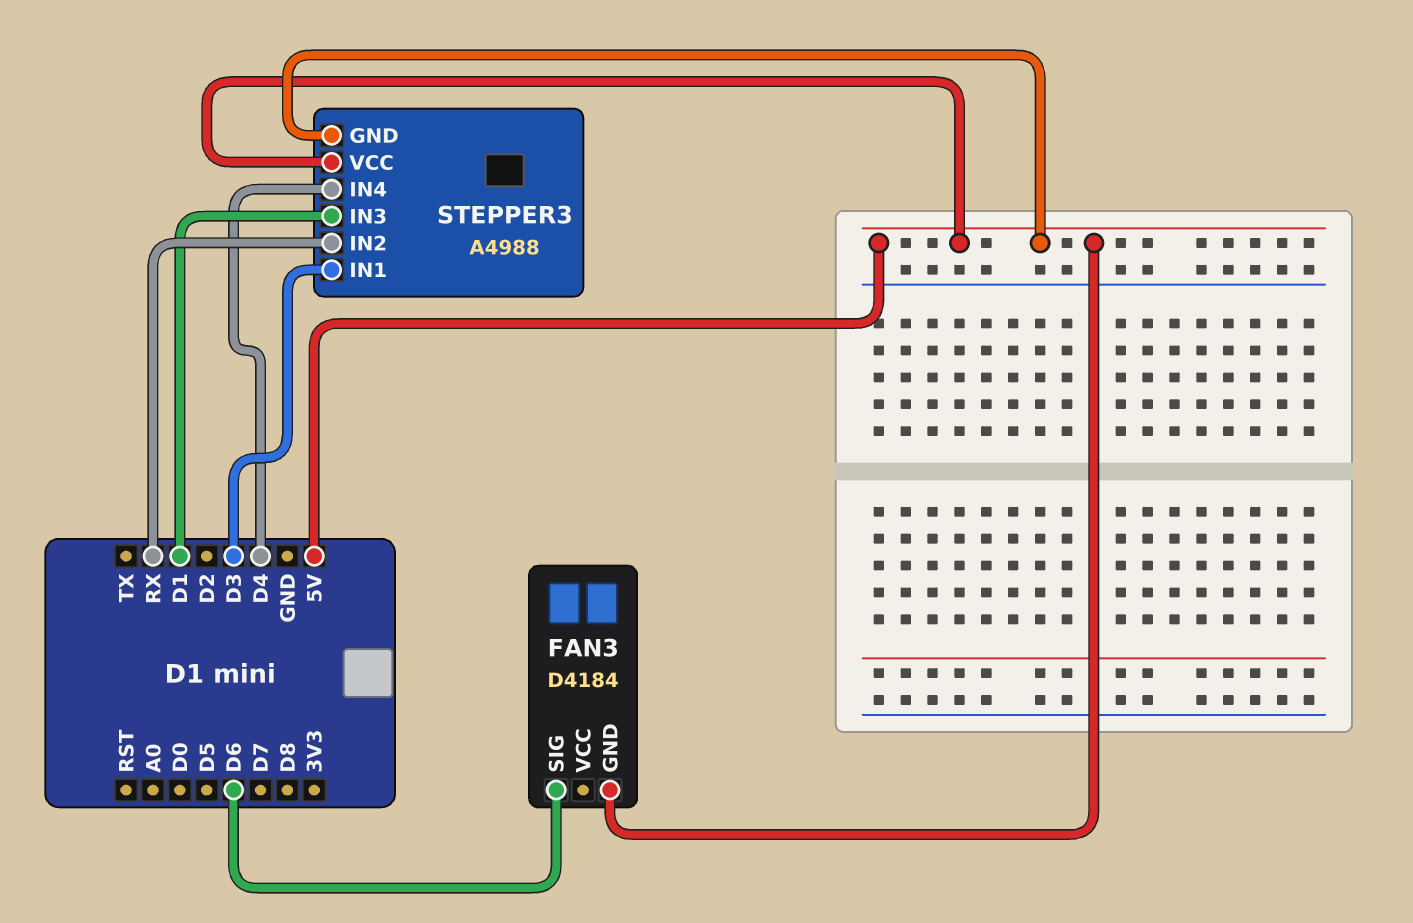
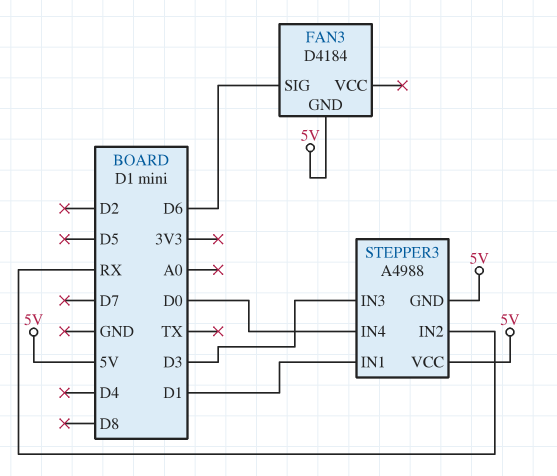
STEPPER3 pin IN1: D3 -> D1
STEPPER3 pin IN3: D1 -> D3
STEPPER3 pin IN4: D4 -> D0

